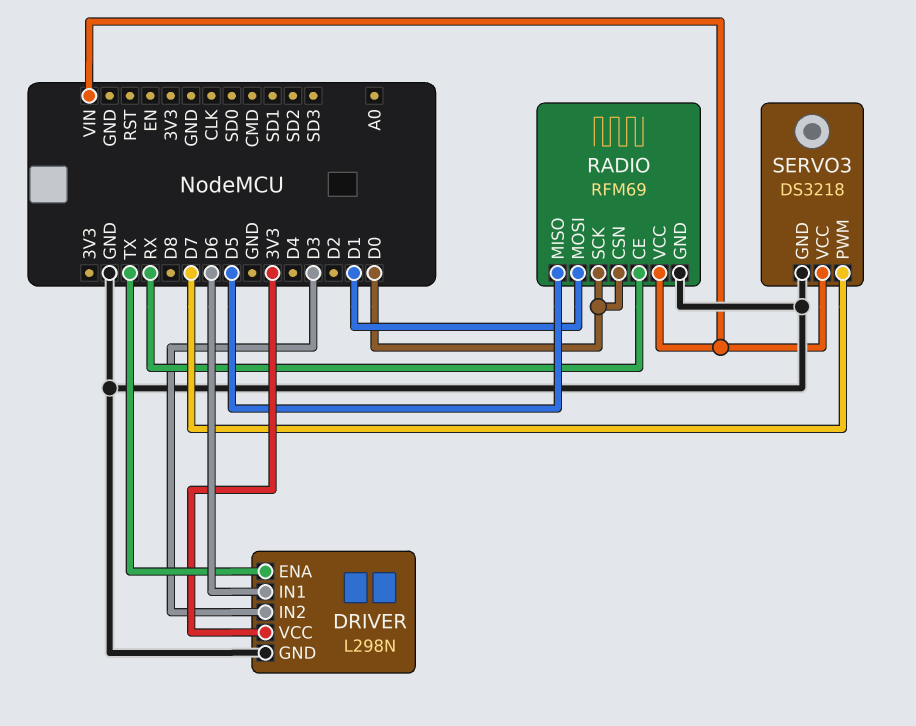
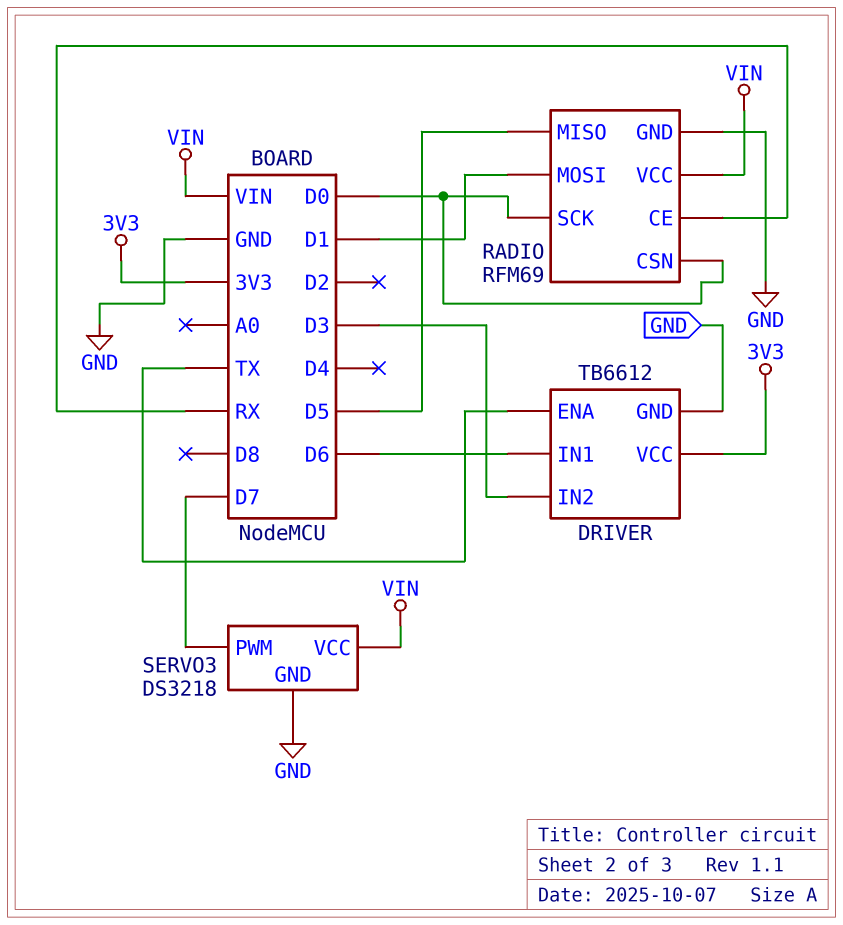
DRIVER: L298N -> TB6612

